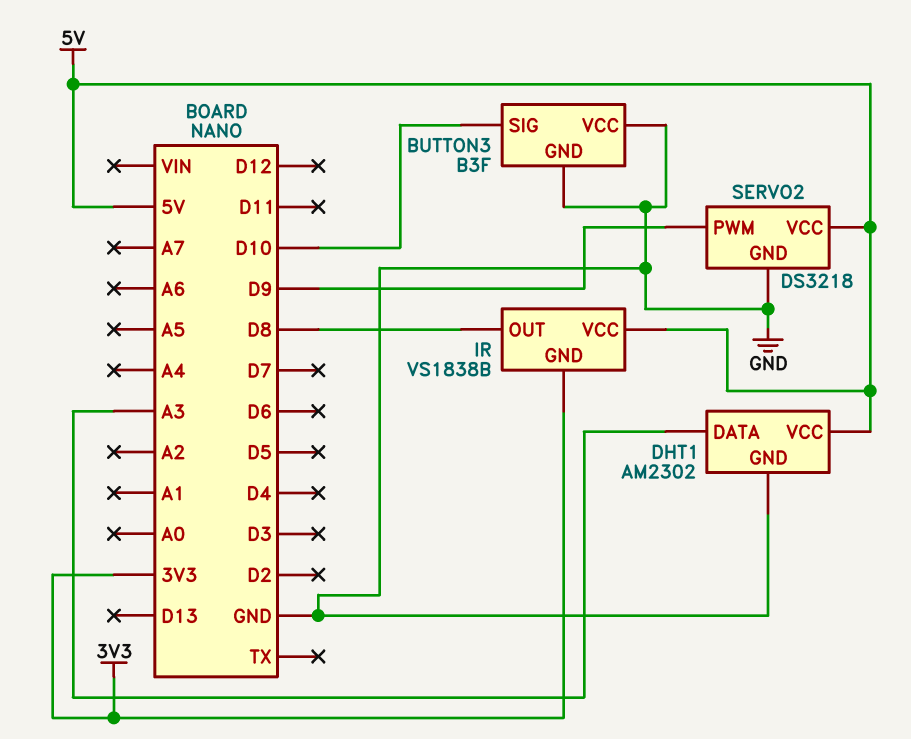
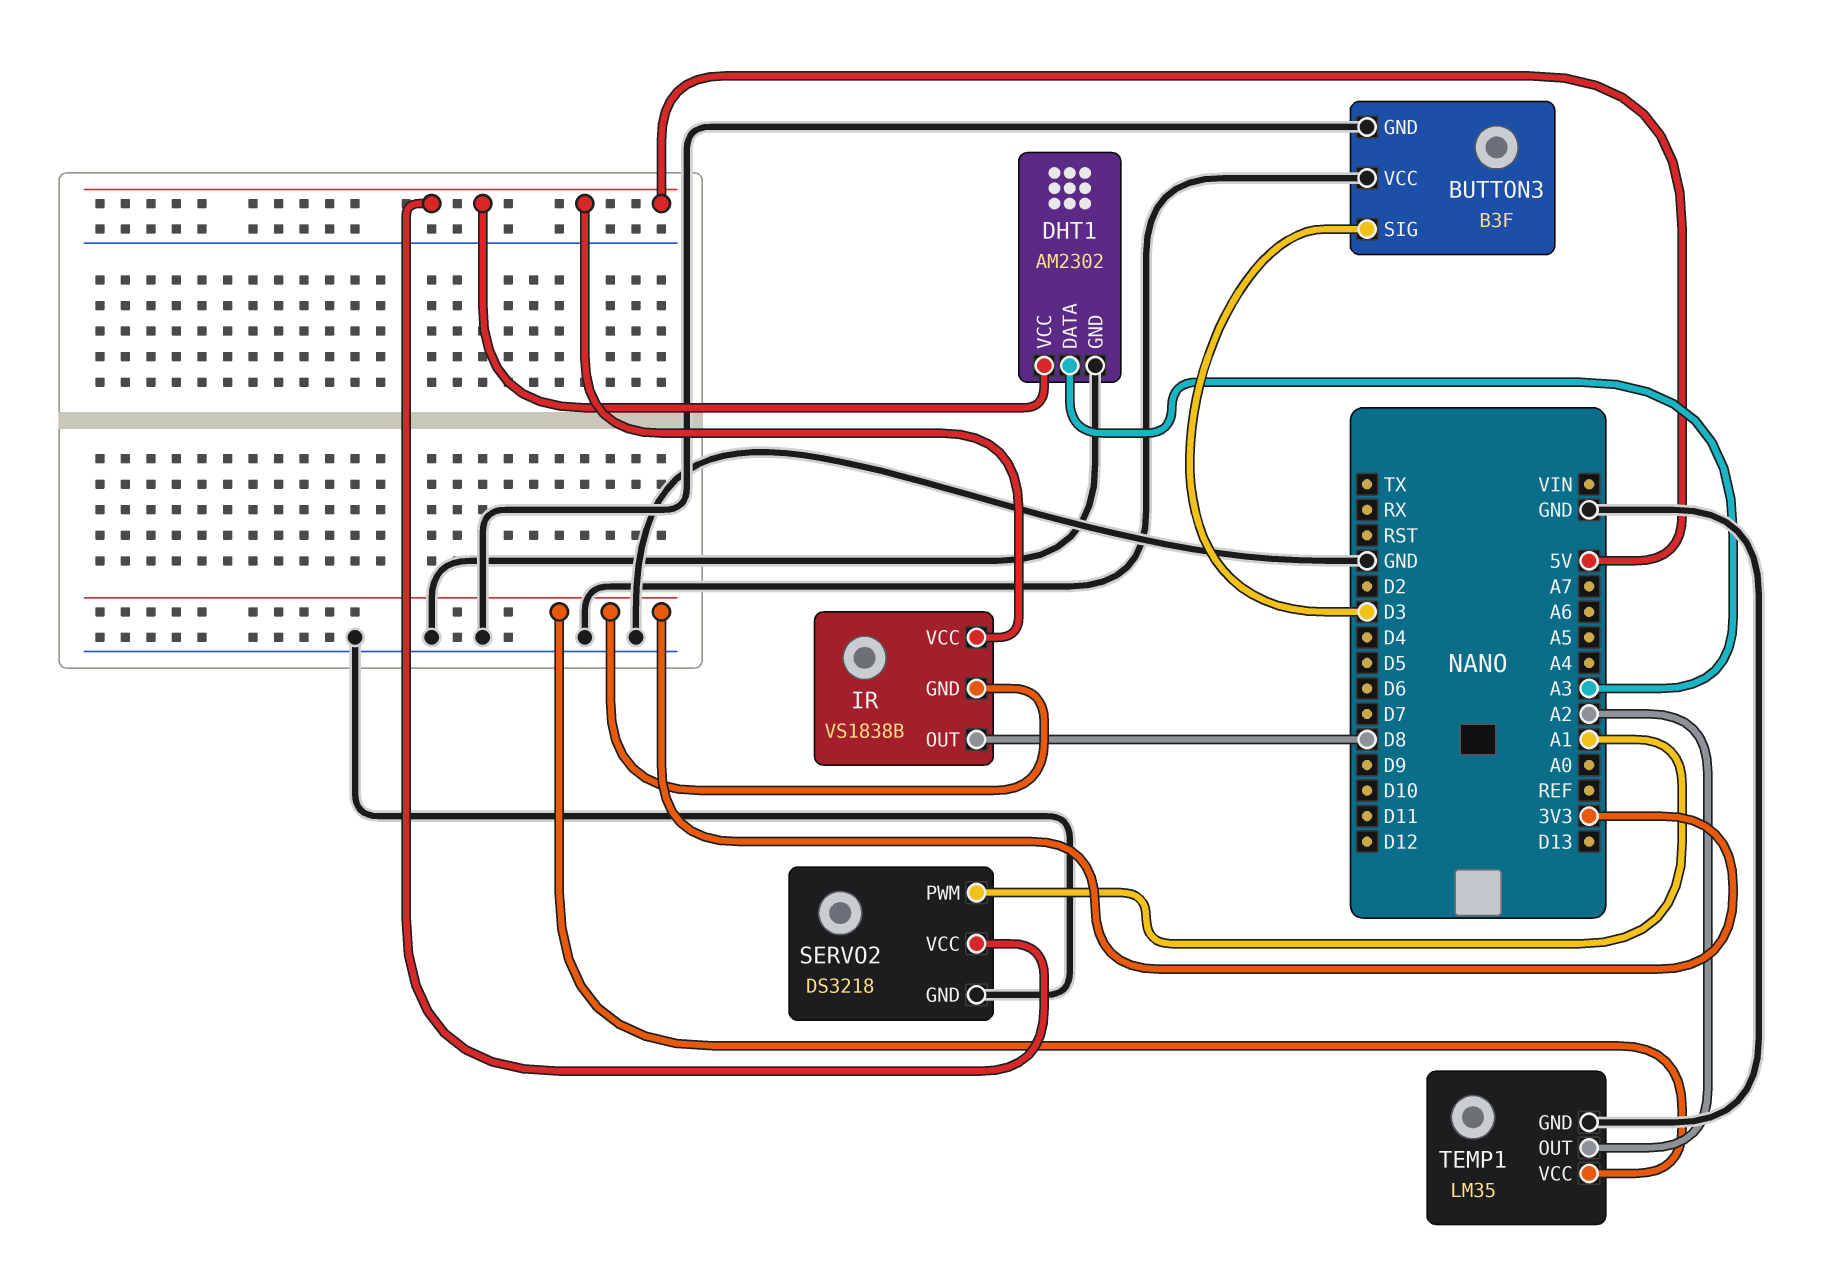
BUTTON3 pin SIG: D10 -> D3
SERVO2 pin PWM: D9 -> A1
TEMP1: none -> LM35
TEMP1 pin GND: none -> GND
TEMP1 pin OUT: none -> A2
TEMP1 pin VCC: none -> 3V3

